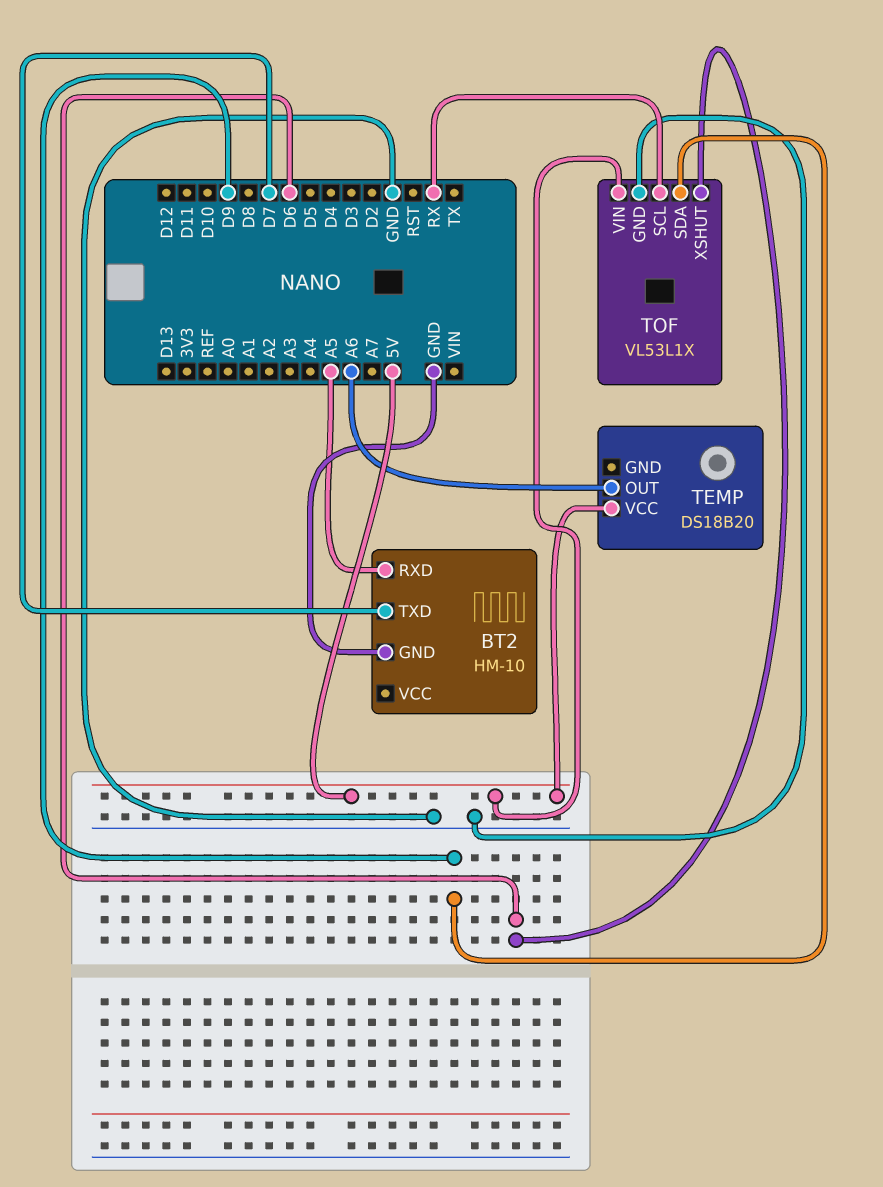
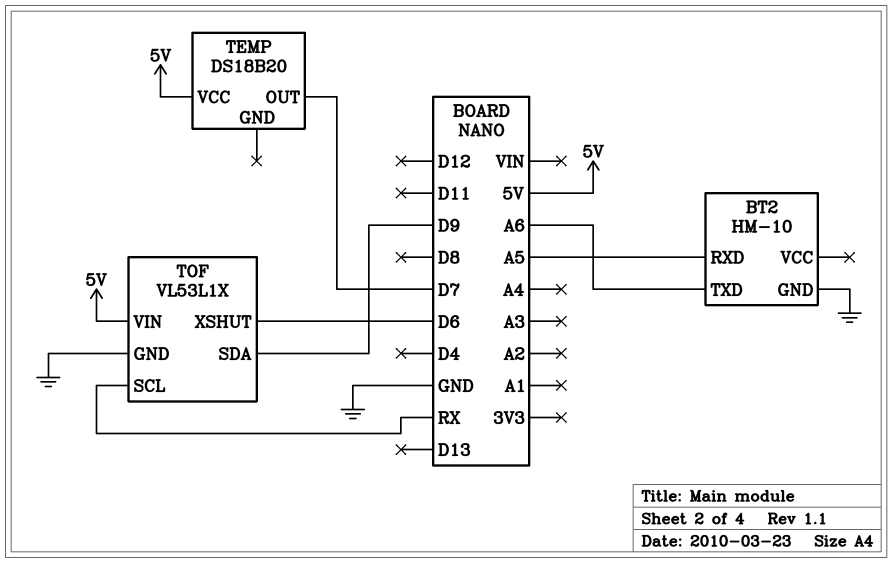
BT2 pin TXD: D7 -> A6
TEMP pin OUT: A6 -> D7

